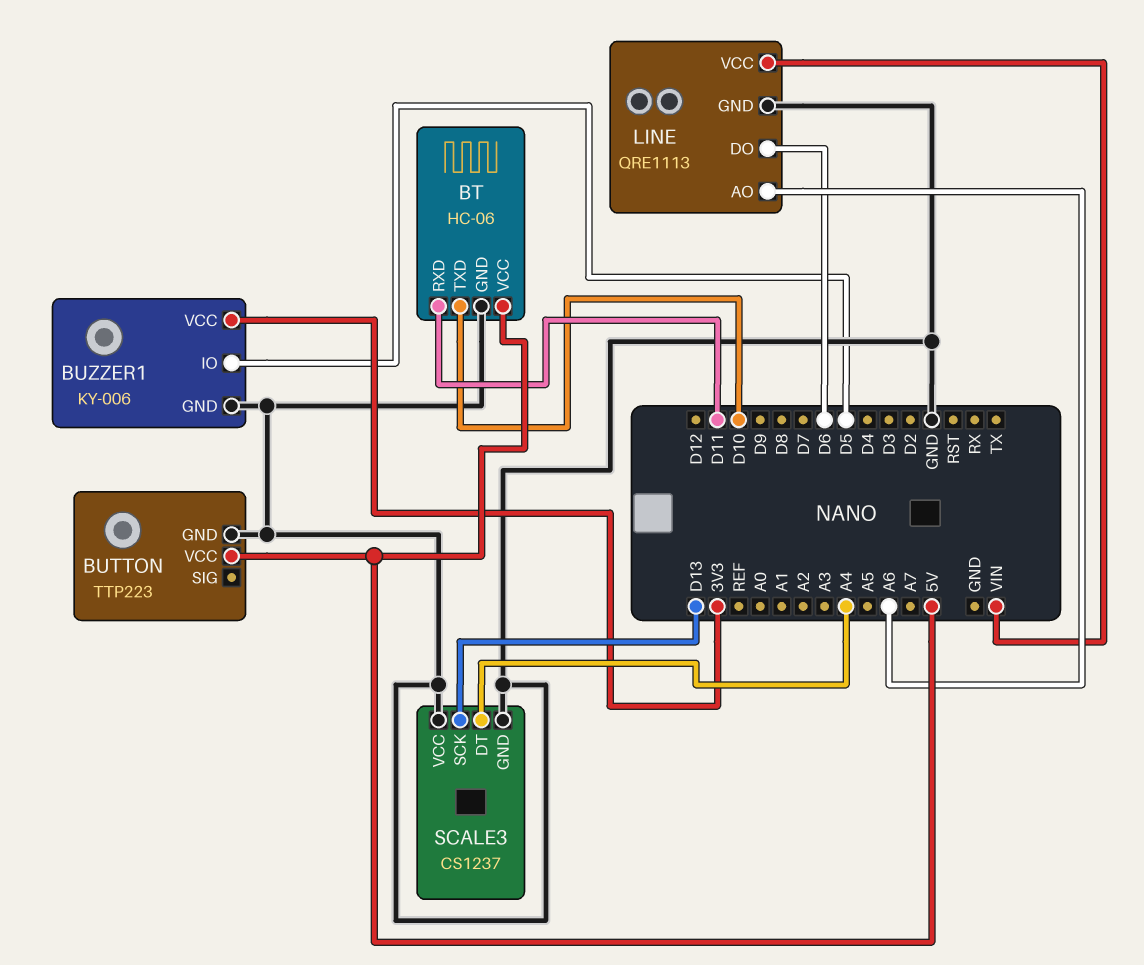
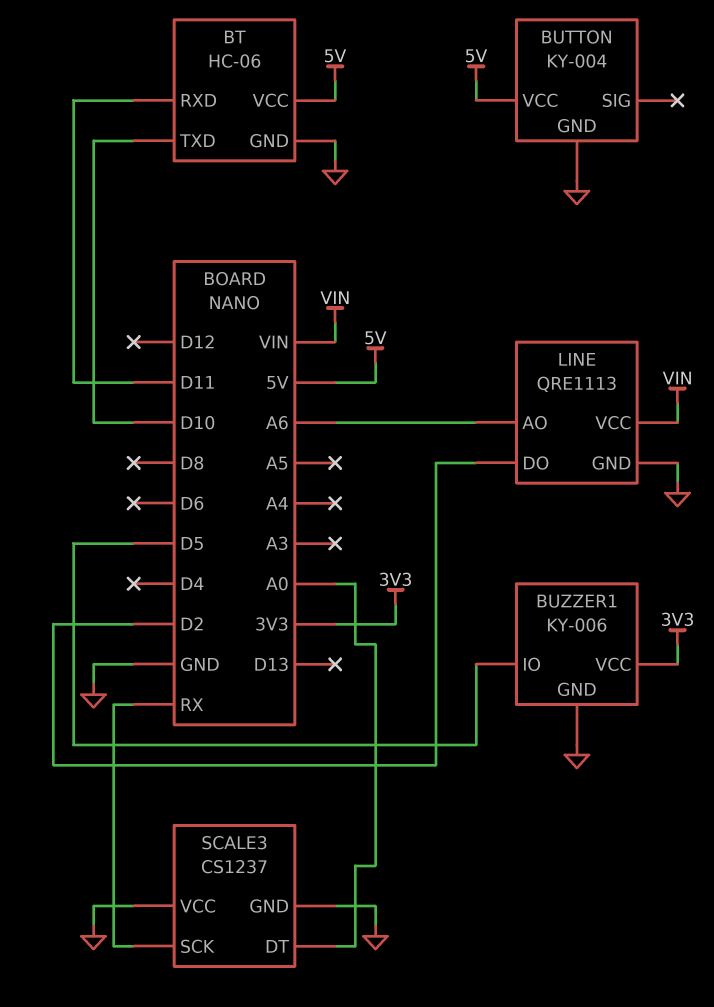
BUTTON: TTP223 -> KY-004
LINE pin DO: D6 -> D2
SCALE3 pin DT: A4 -> A0
SCALE3 pin SCK: D13 -> RX

